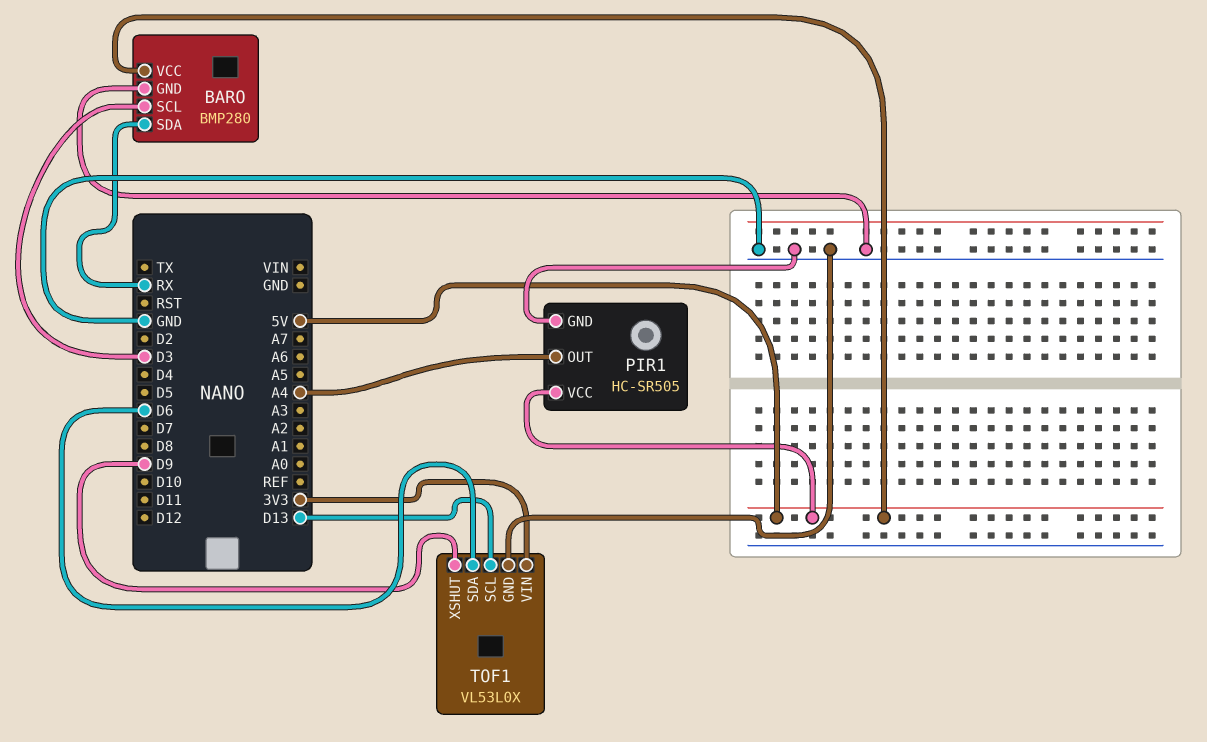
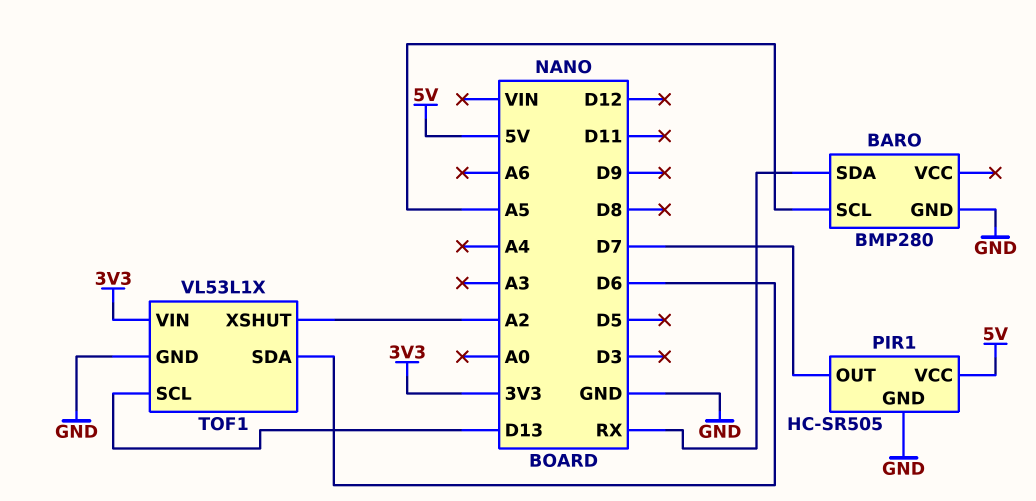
BARO pin SCL: D3 -> A5
BARO pin VCC: 5V -> none
PIR1 pin OUT: A4 -> D7
TOF1: VL53L0X -> VL53L1X
TOF1 pin XSHUT: D9 -> A2

